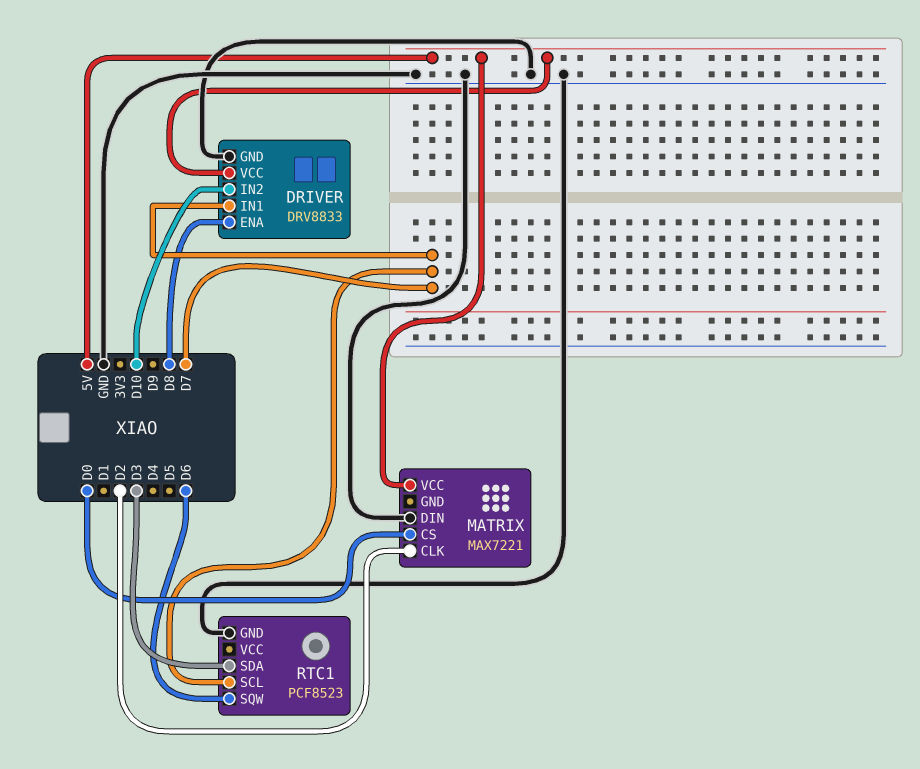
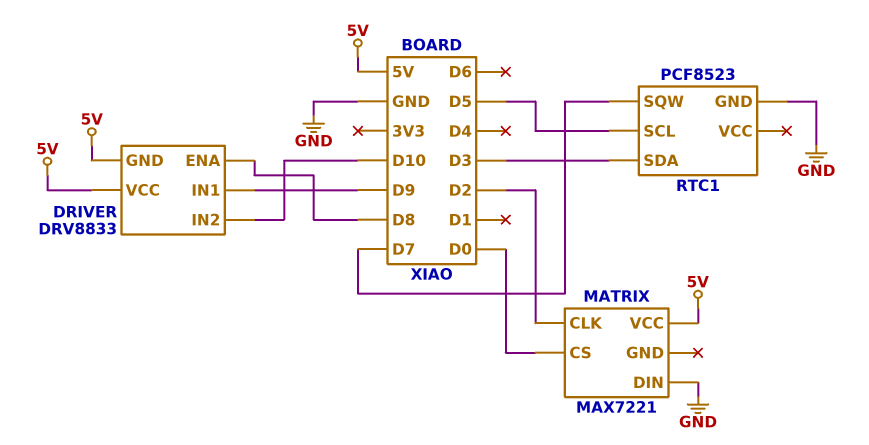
DRIVER pin GND: GND -> 5V
DRIVER pin IN1: D7 -> D9
RTC1 pin SCL: D7 -> D5
RTC1 pin SQW: D6 -> D7

